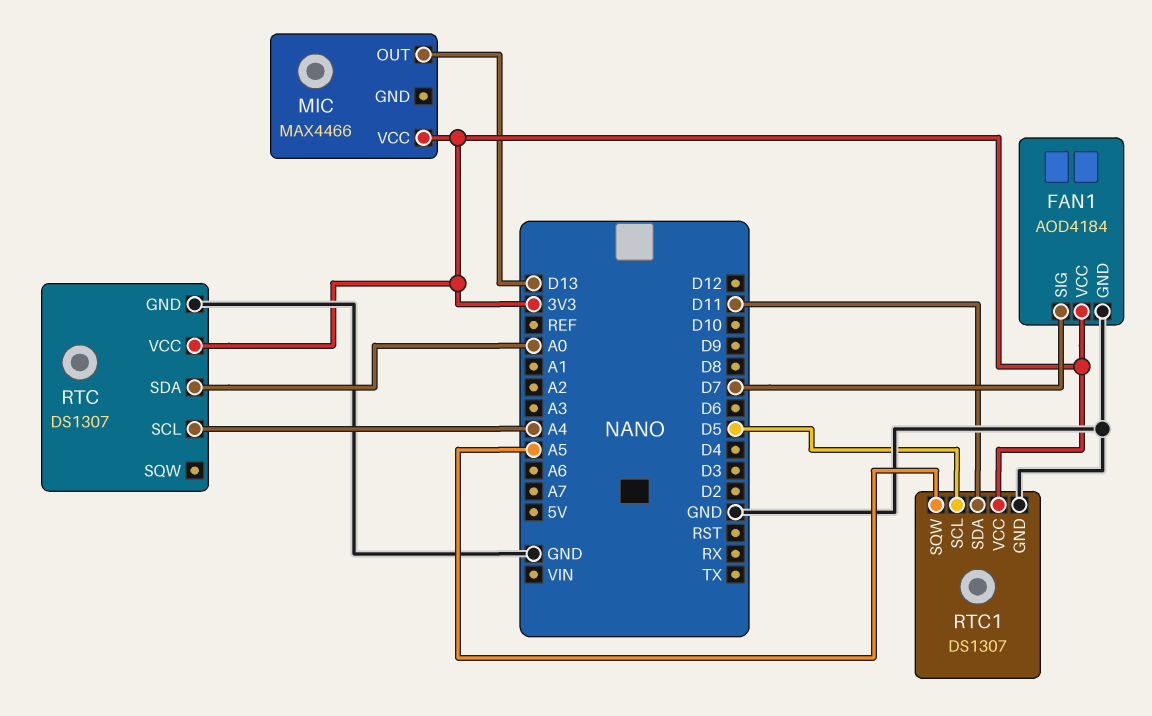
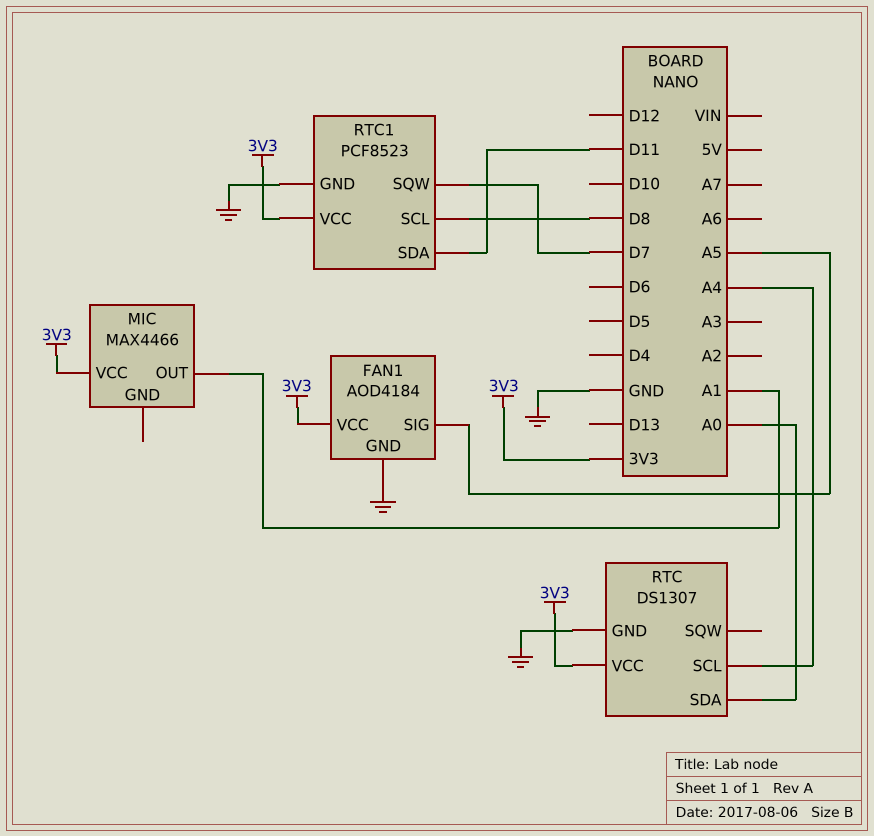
FAN1 pin SIG: D7 -> A5
MIC pin OUT: D13 -> A1
RTC1: DS1307 -> PCF8523
RTC1 pin SCL: D5 -> D8
RTC1 pin SQW: A5 -> D7

